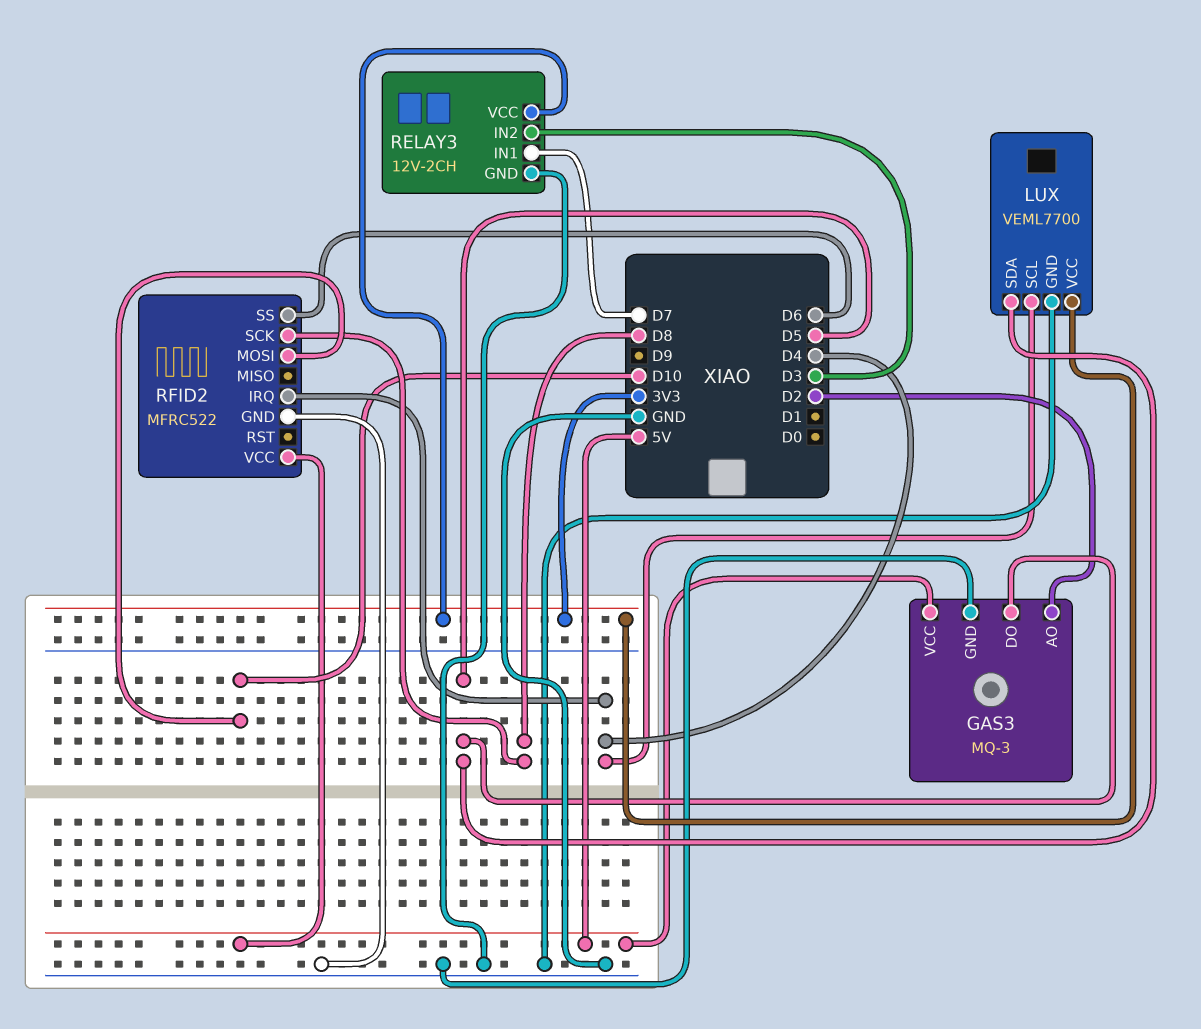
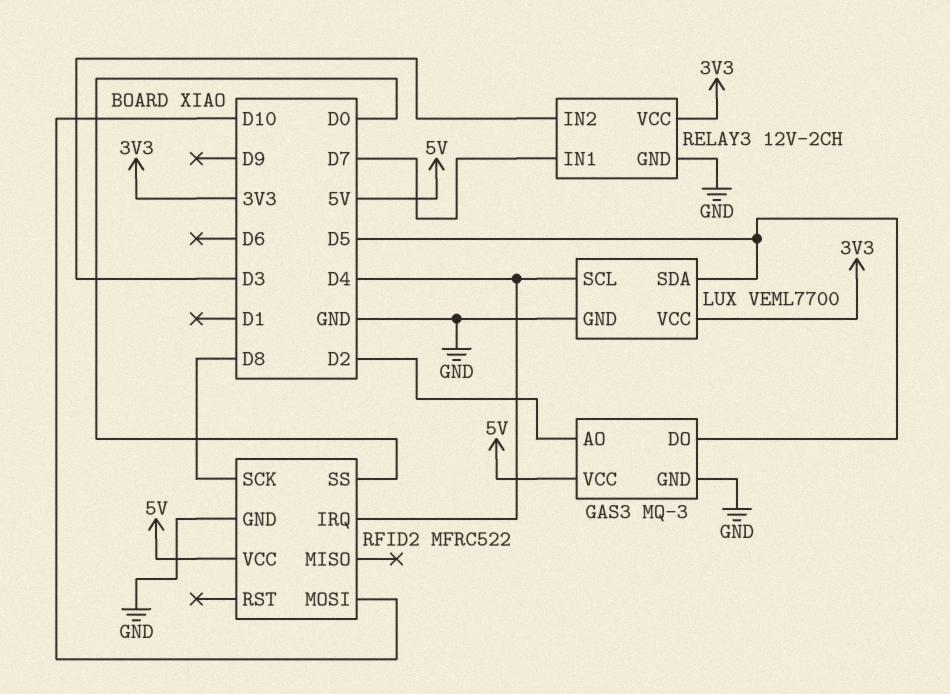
RFID2 pin SS: D6 -> D0

